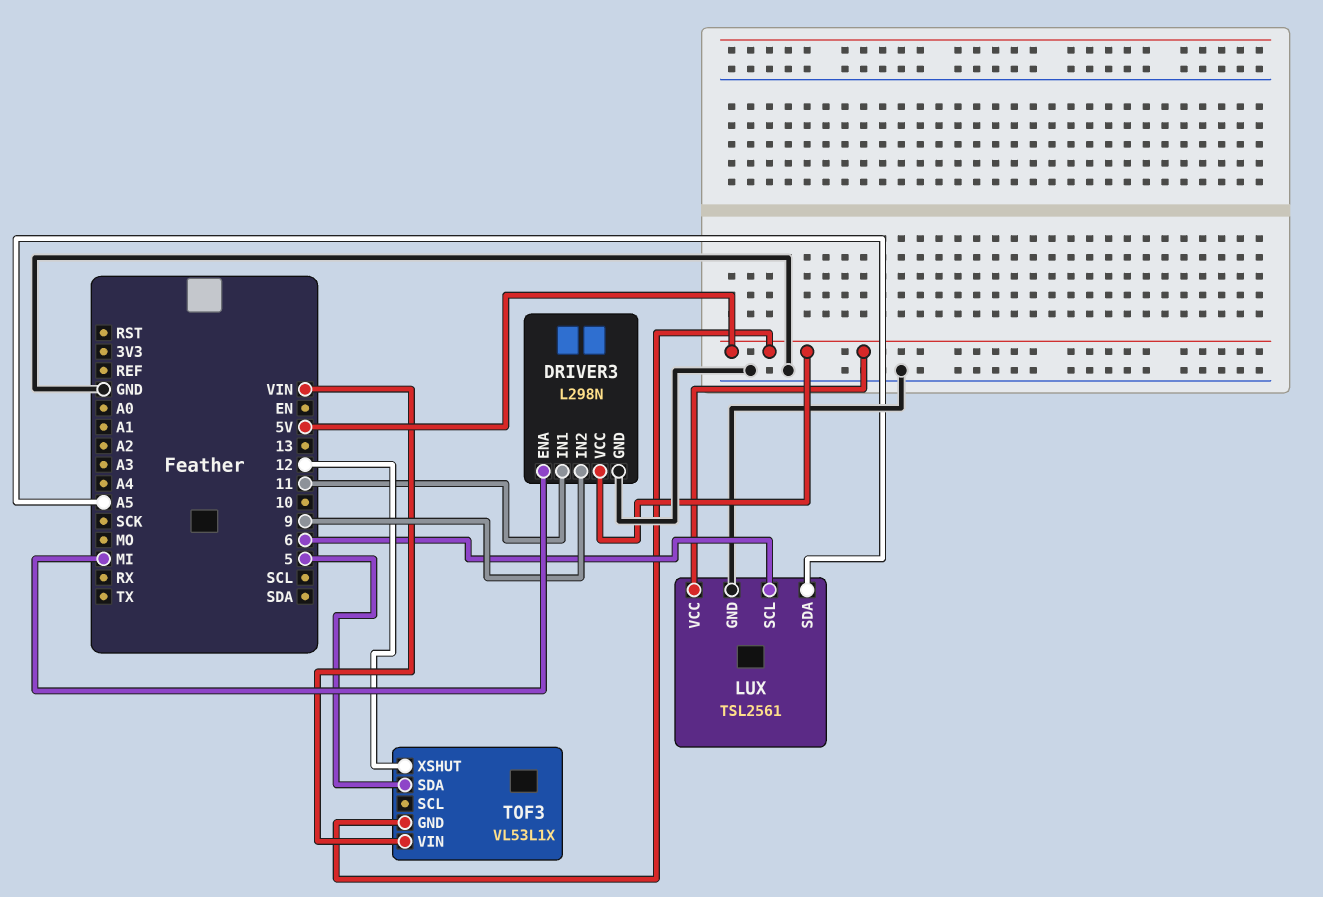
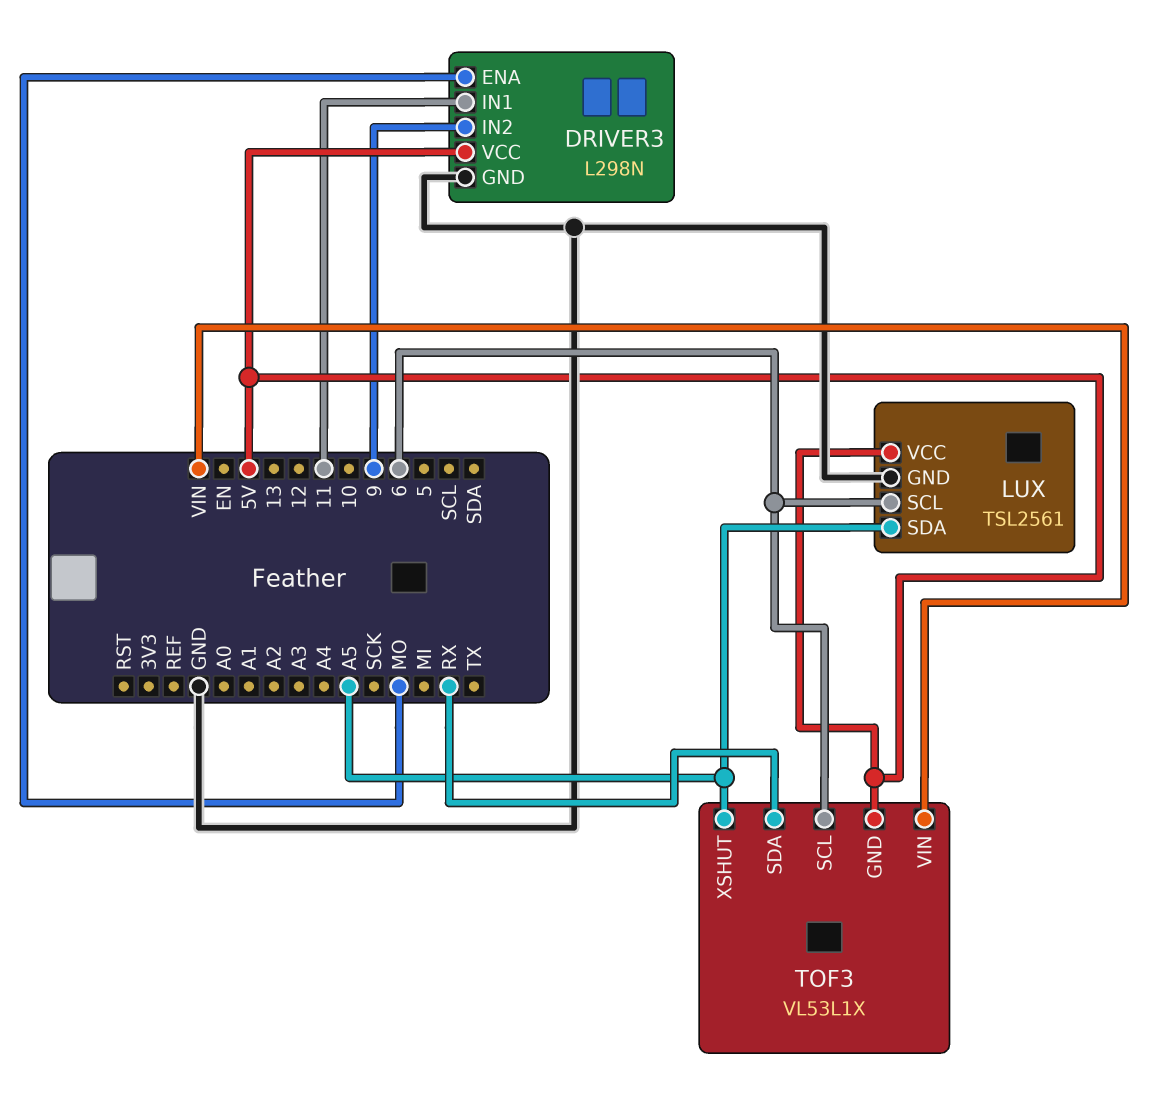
DRIVER3 pin ENA: MI -> MO
TOF3 pin SCL: none -> 6
TOF3 pin SDA: 5 -> RX
TOF3 pin XSHUT: 12 -> A5

